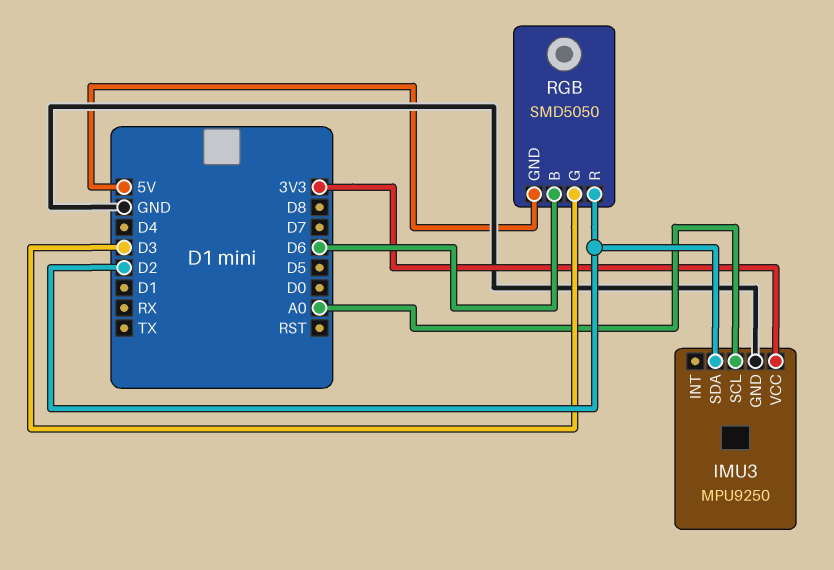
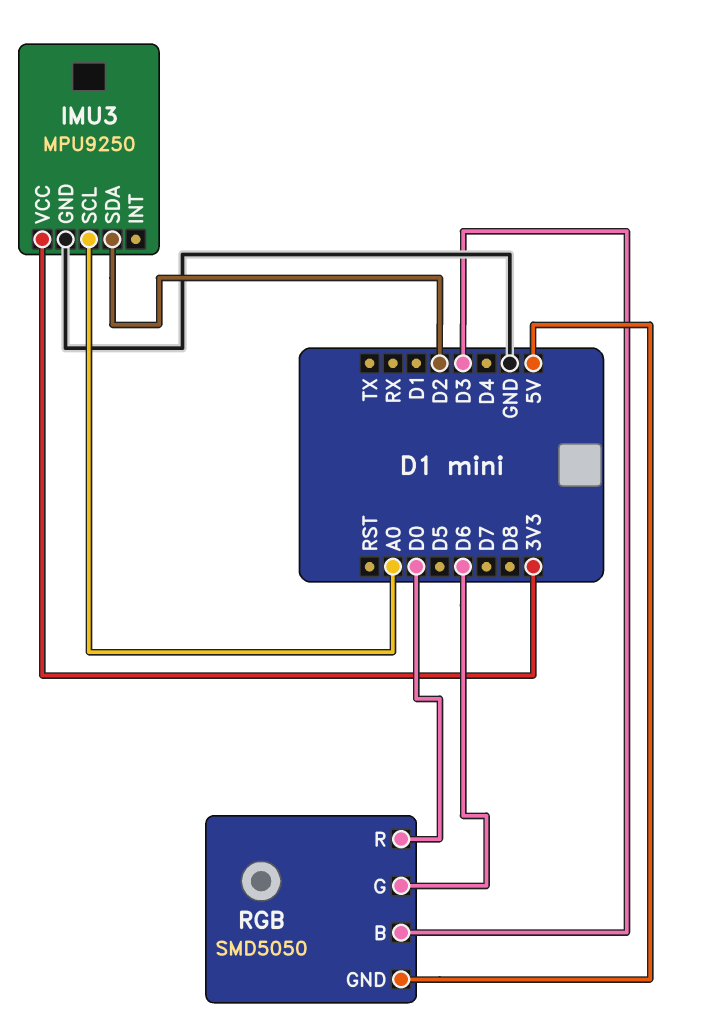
RGB pin B: D6 -> D3
RGB pin G: D3 -> D6
RGB pin R: D2 -> D0

